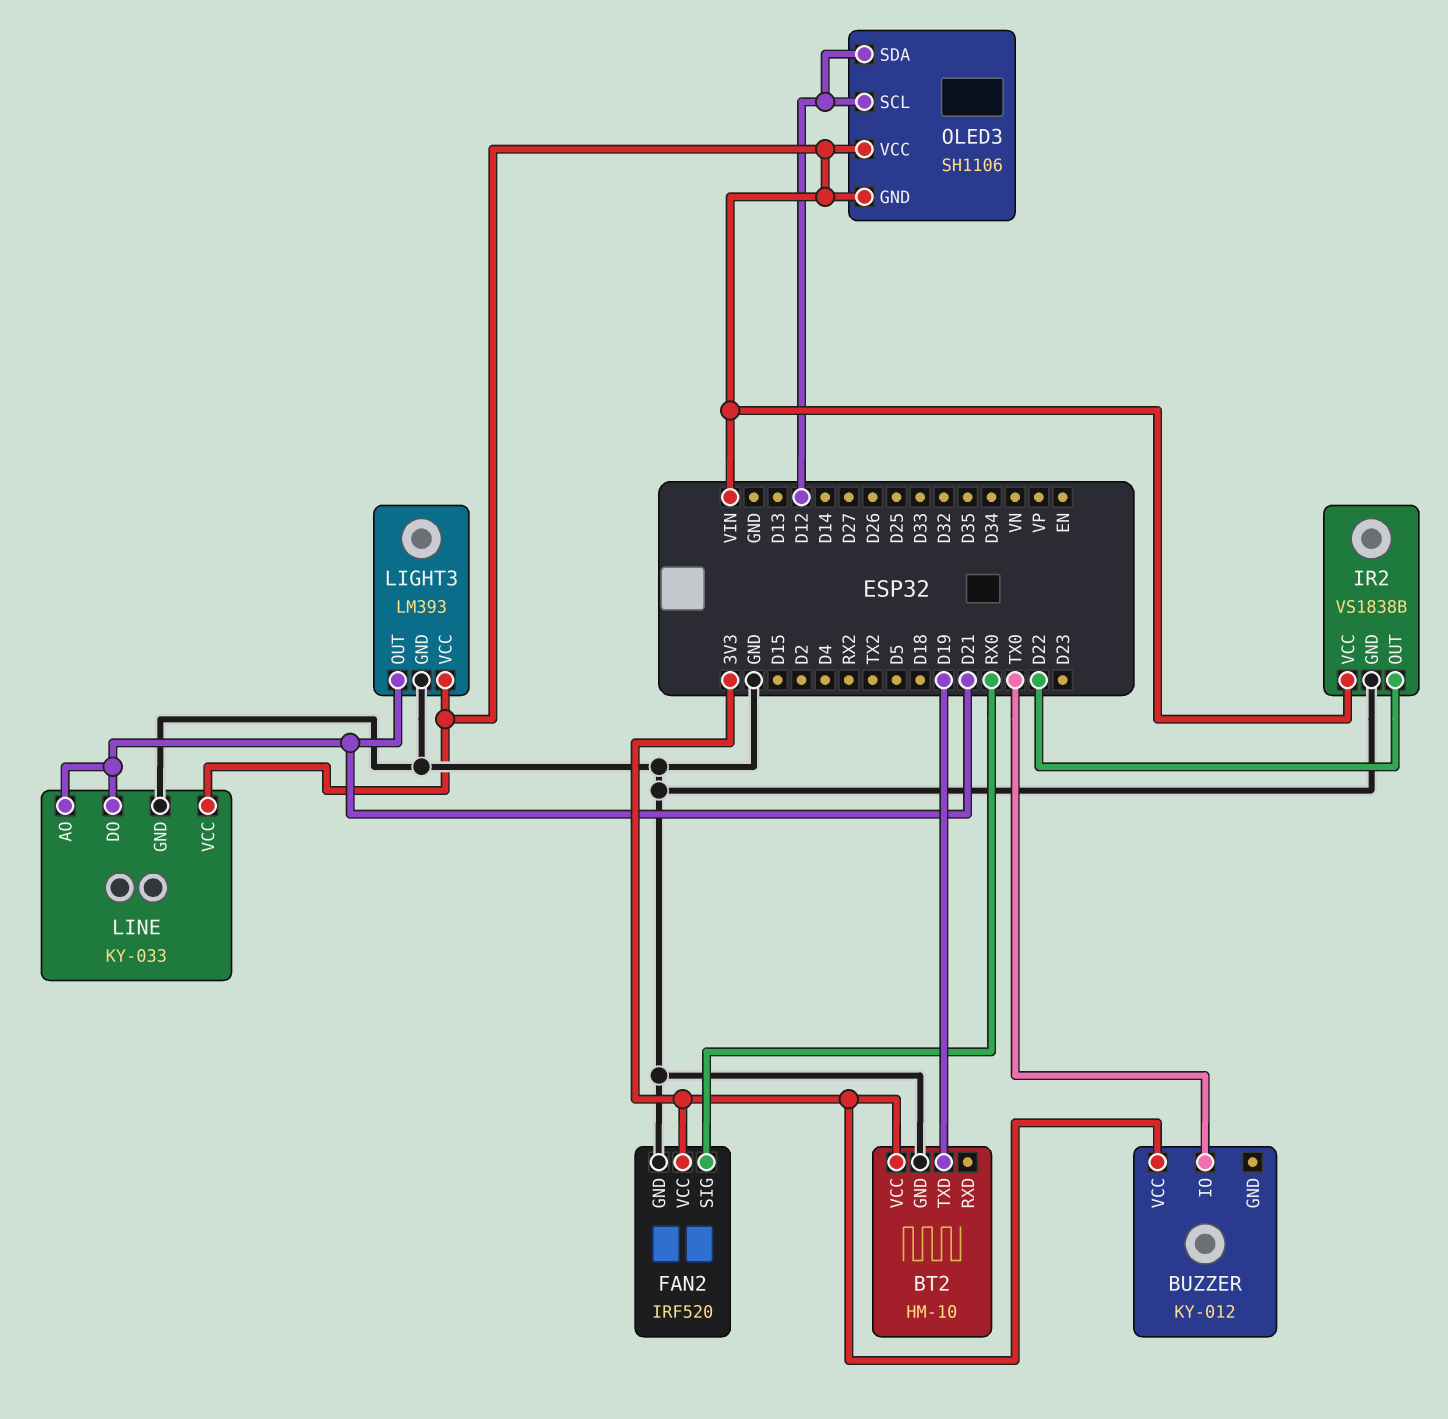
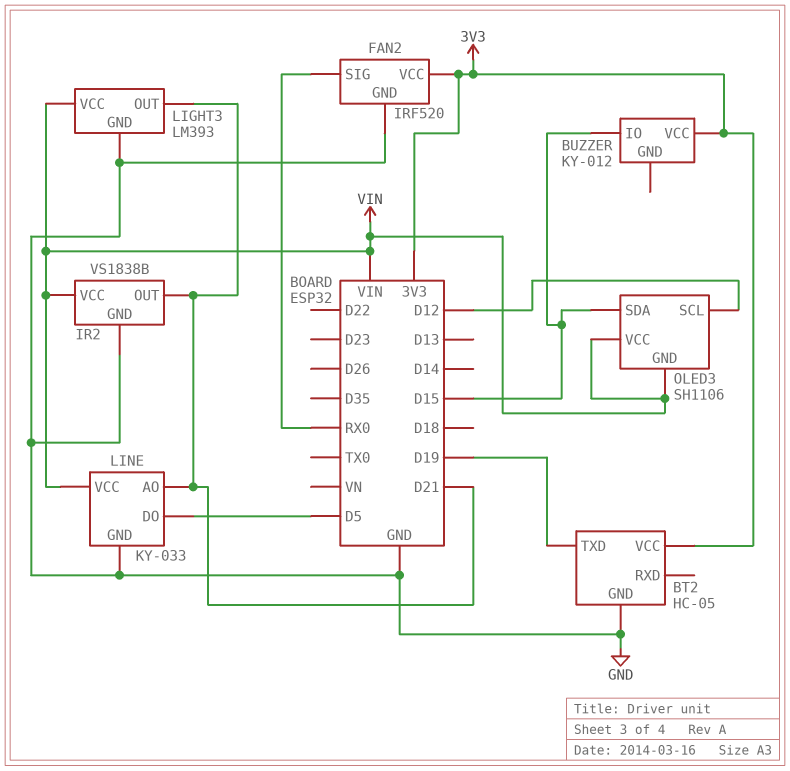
BT2: HM-10 -> HC-05
BUZZER pin IO: TX0 -> D15
IR2 pin OUT: D22 -> D21
LINE pin DO: D21 -> D5
OLED3 pin SDA: D12 -> D15

